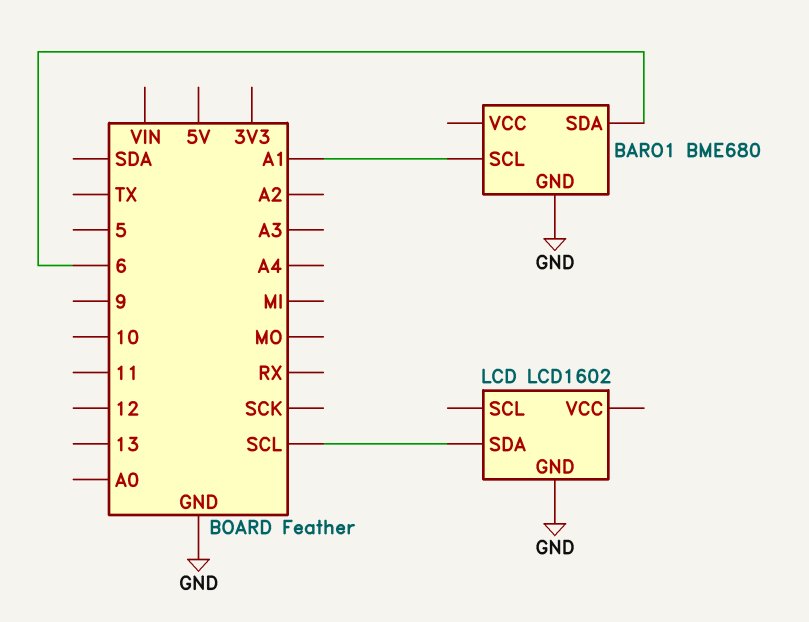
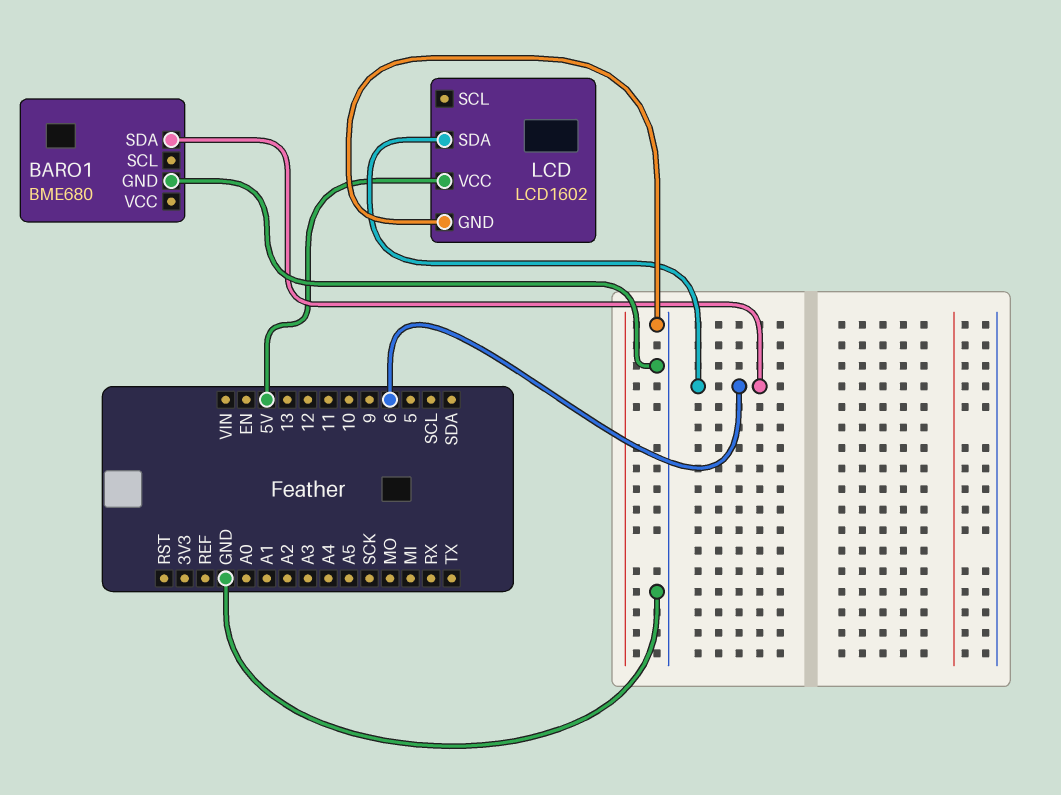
BARO1 pin SCL: A1 -> none
LCD pin SDA: SCL -> 6
LCD pin VCC: none -> 5V

